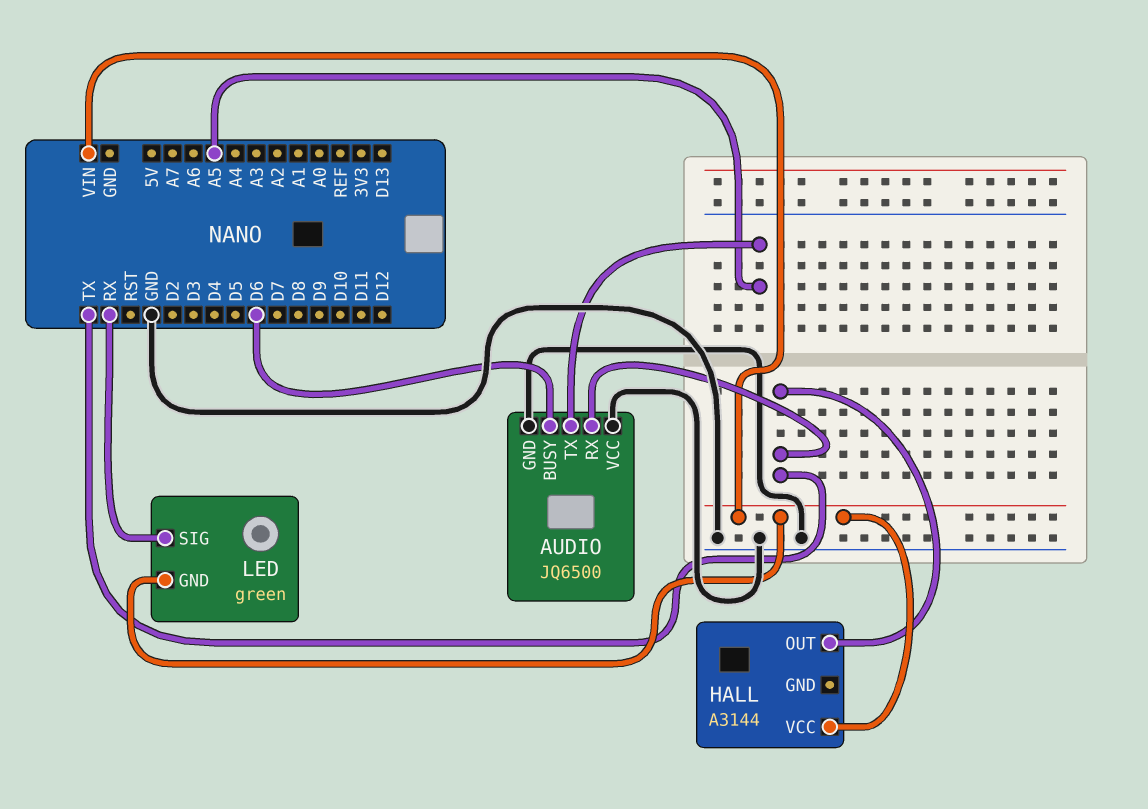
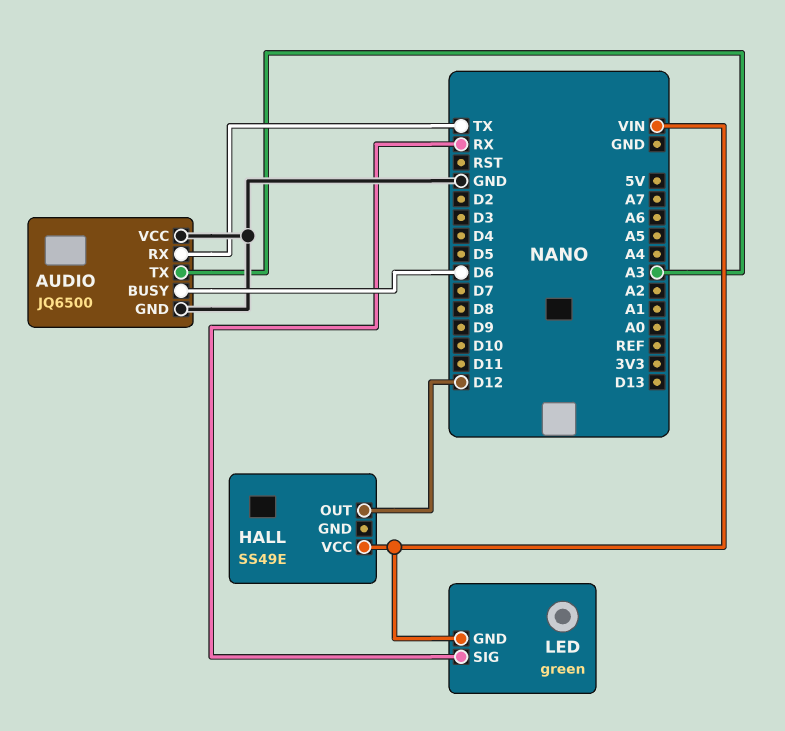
AUDIO pin TX: A5 -> A3
HALL: A3144 -> SS49E
HALL pin OUT: TX -> D12

